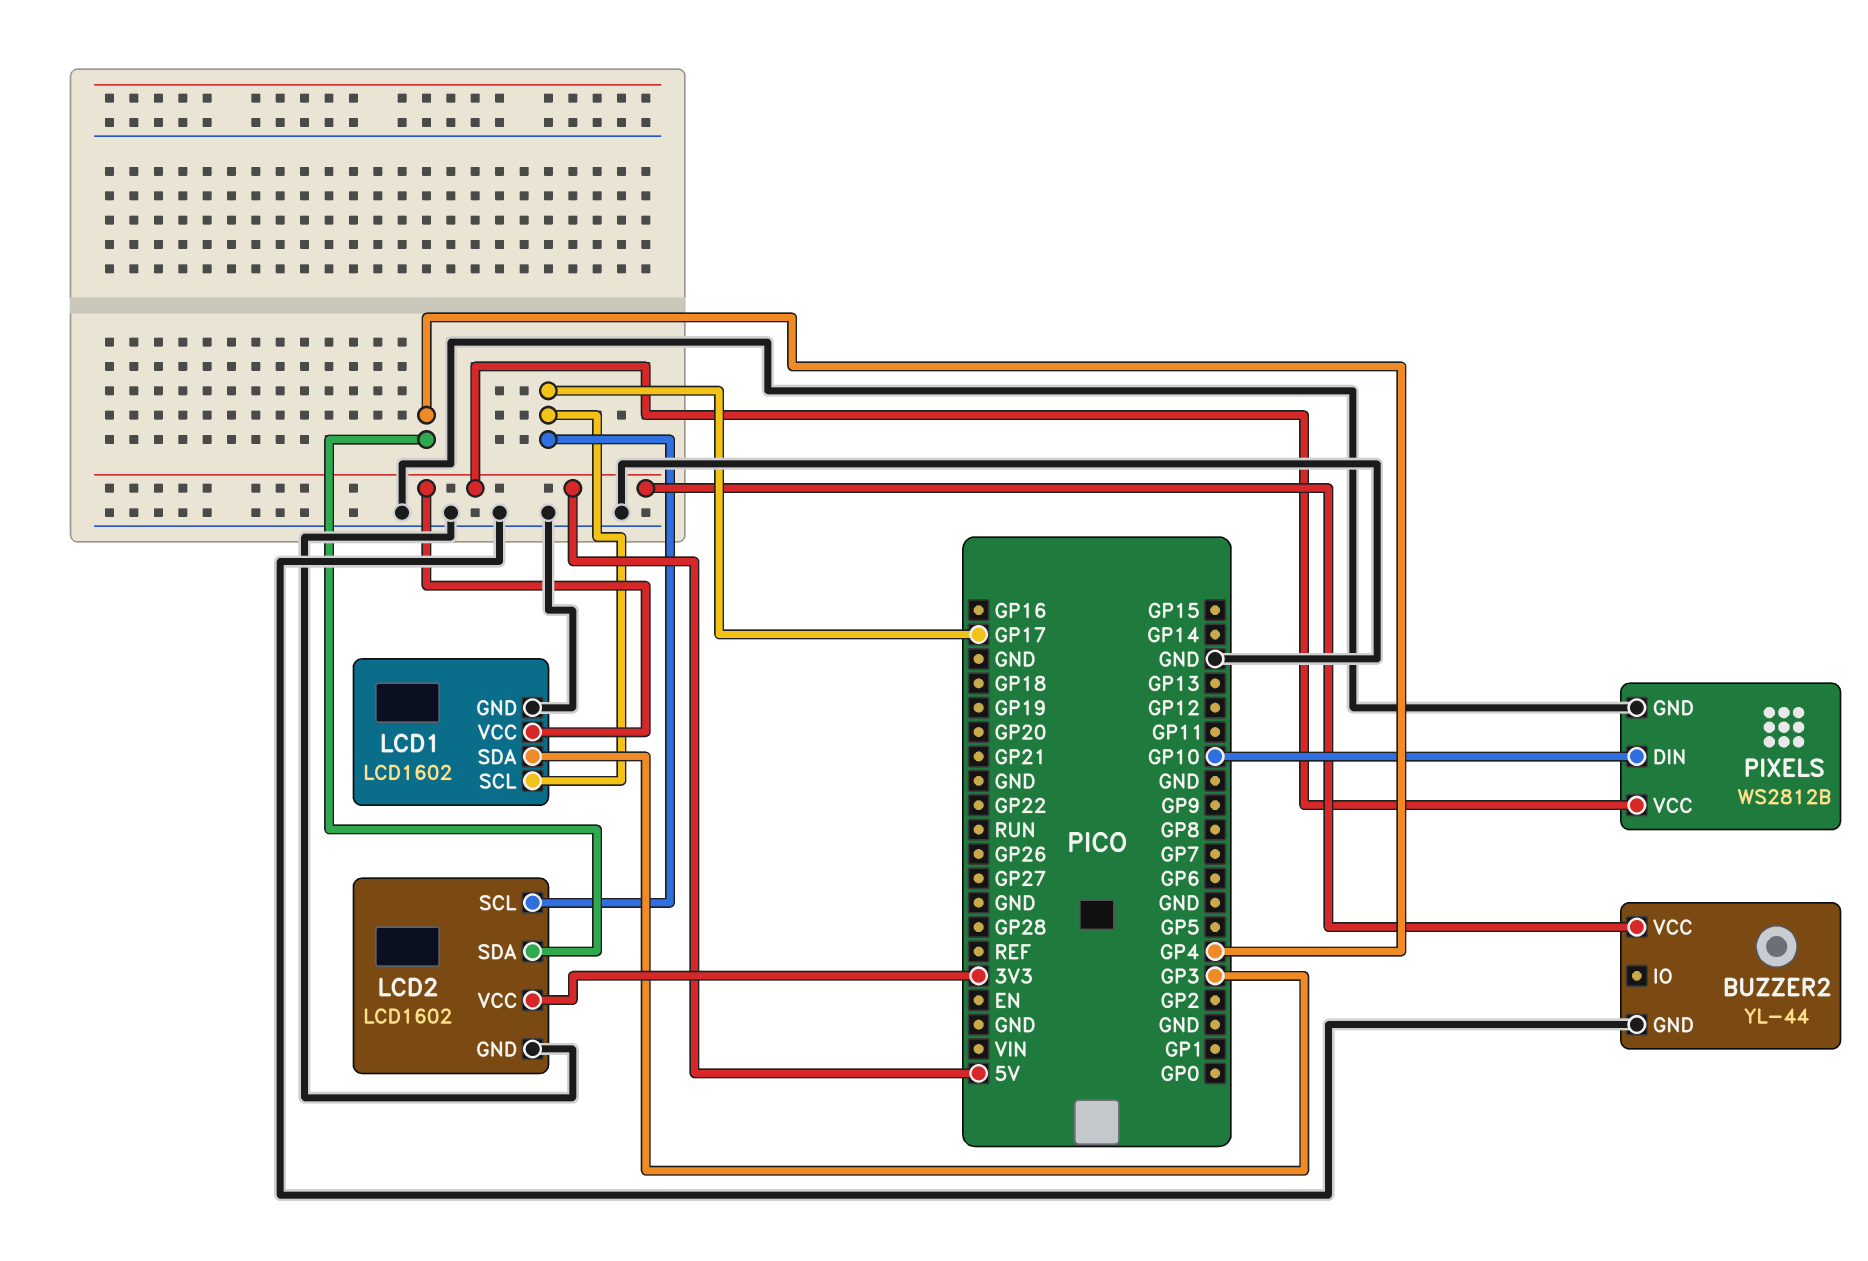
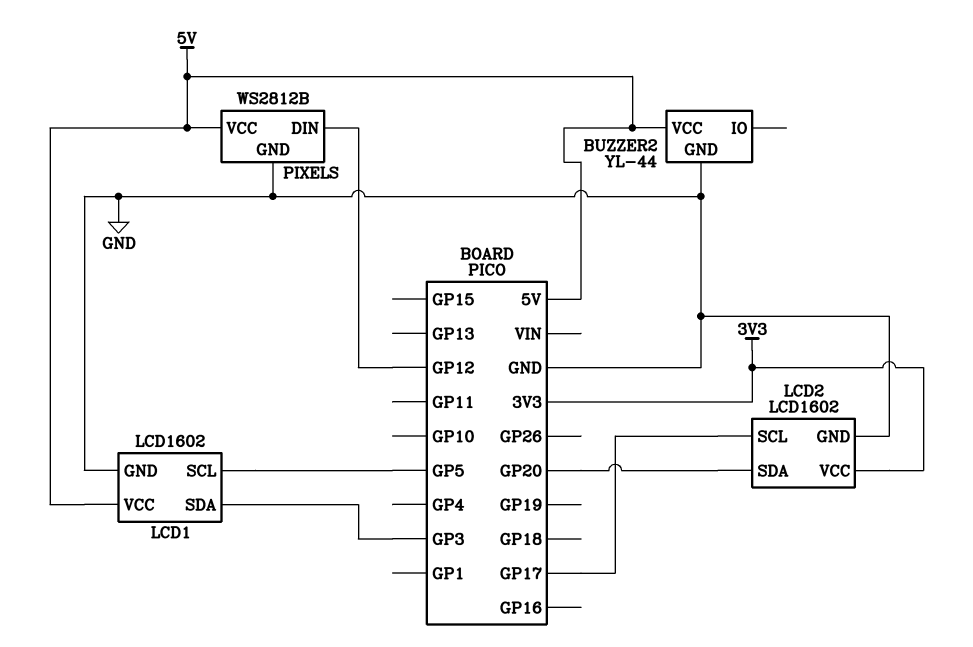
LCD1 pin SCL: GP17 -> GP5
LCD2 pin SDA: GP4 -> GP20
PIXELS pin DIN: GP10 -> GP12

